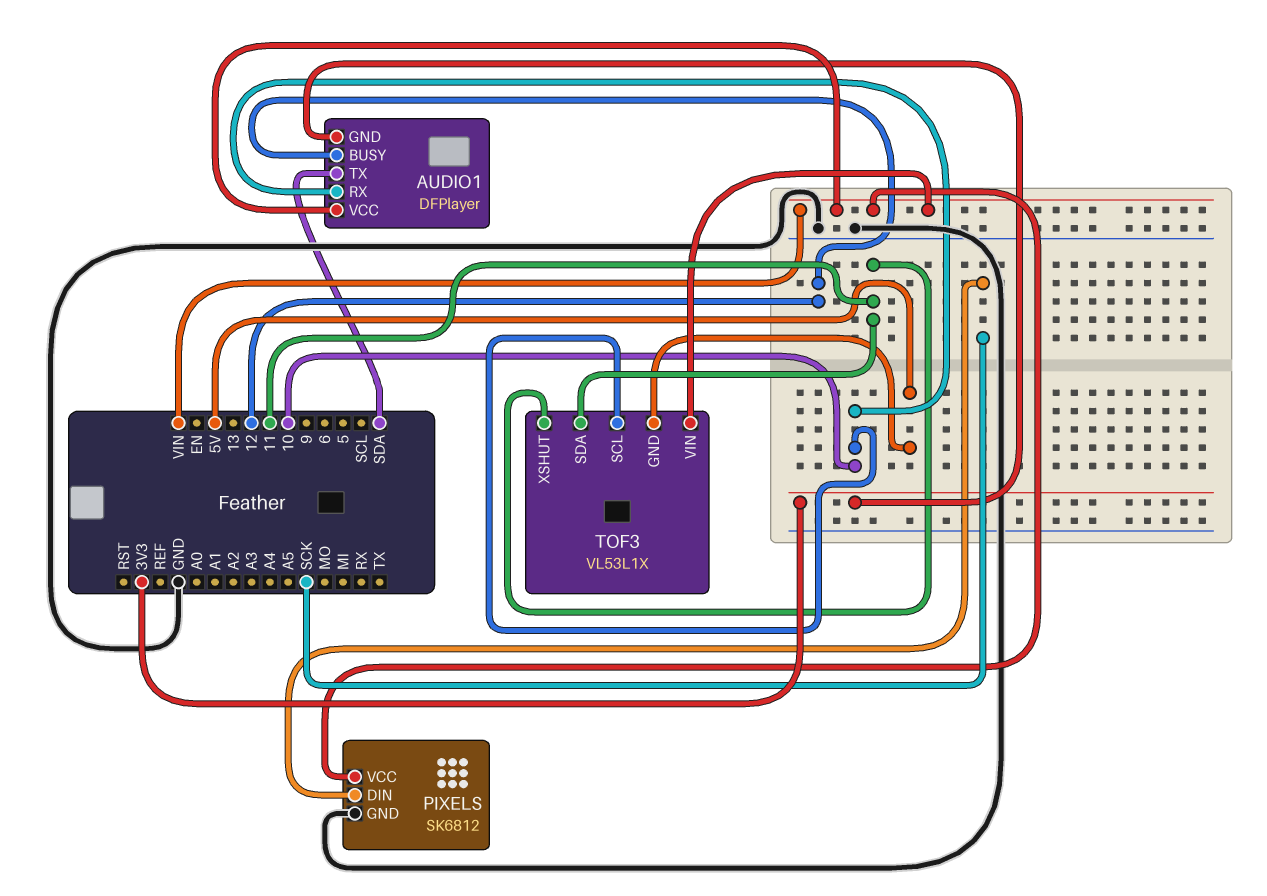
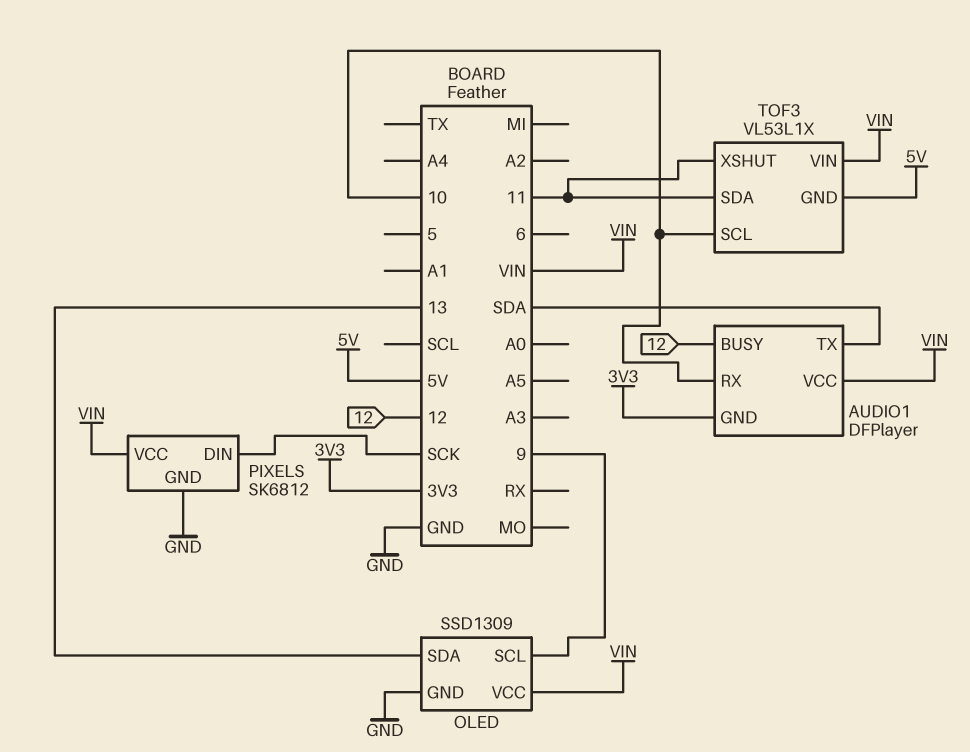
OLED: none -> SSD1309
OLED pin GND: none -> GND
OLED pin SCL: none -> 9
OLED pin SDA: none -> 13
OLED pin VCC: none -> VIN

